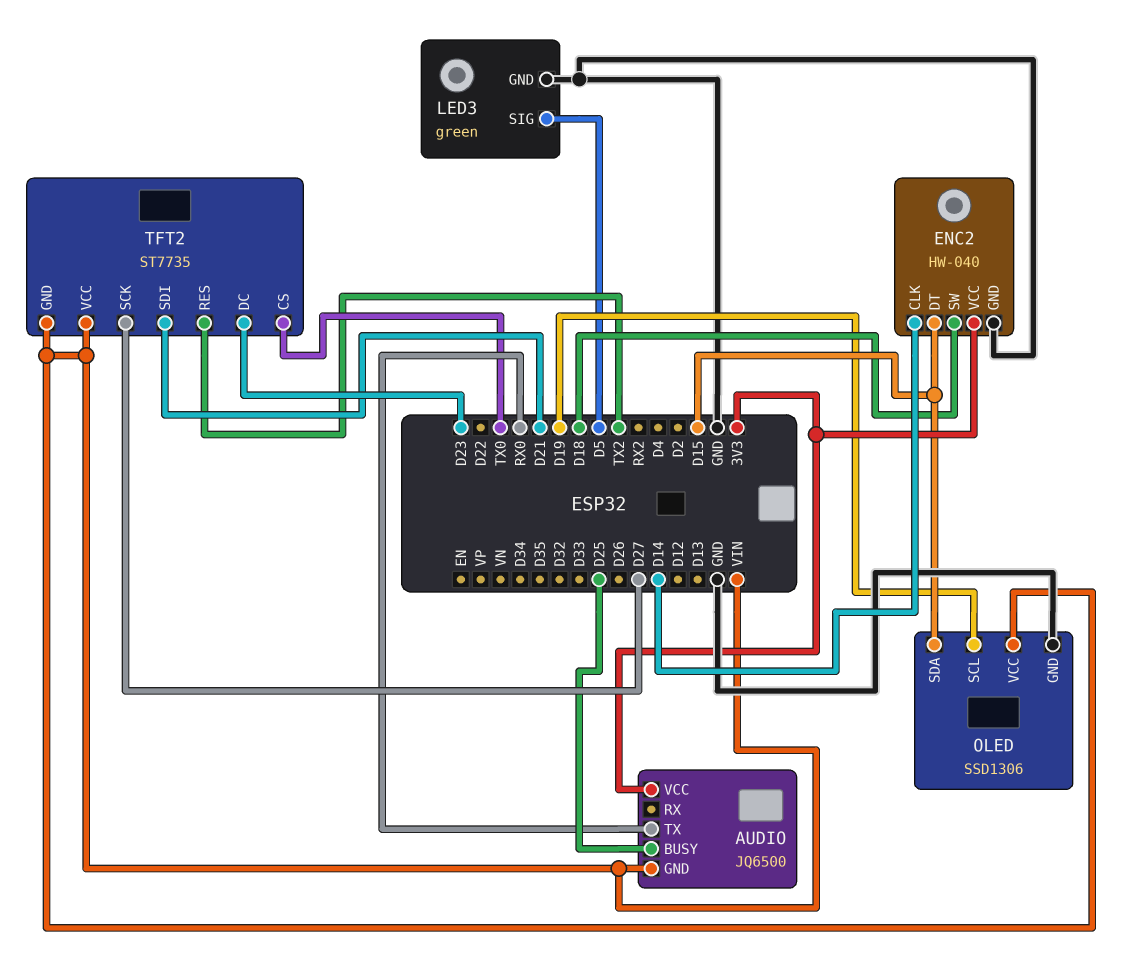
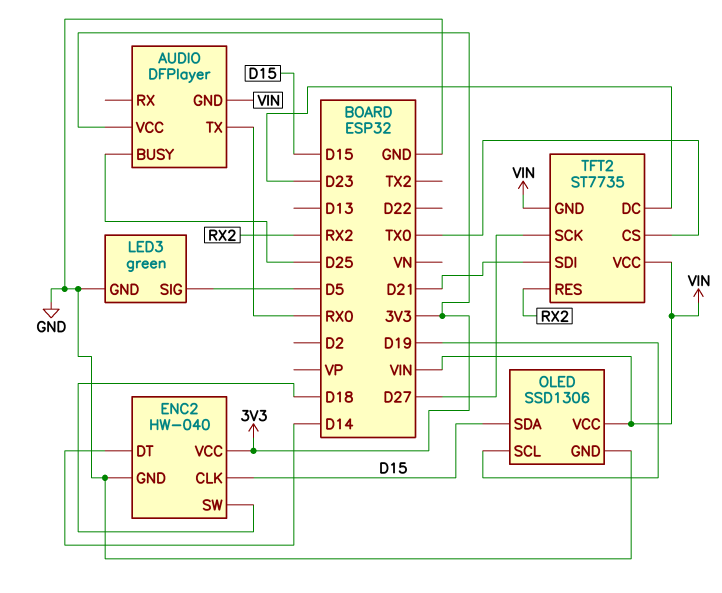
AUDIO: JQ6500 -> DFPlayer
ENC2 pin CLK: D14 -> D15
ENC2 pin DT: D15 -> D14
TFT2 pin RES: TX2 -> RX2

